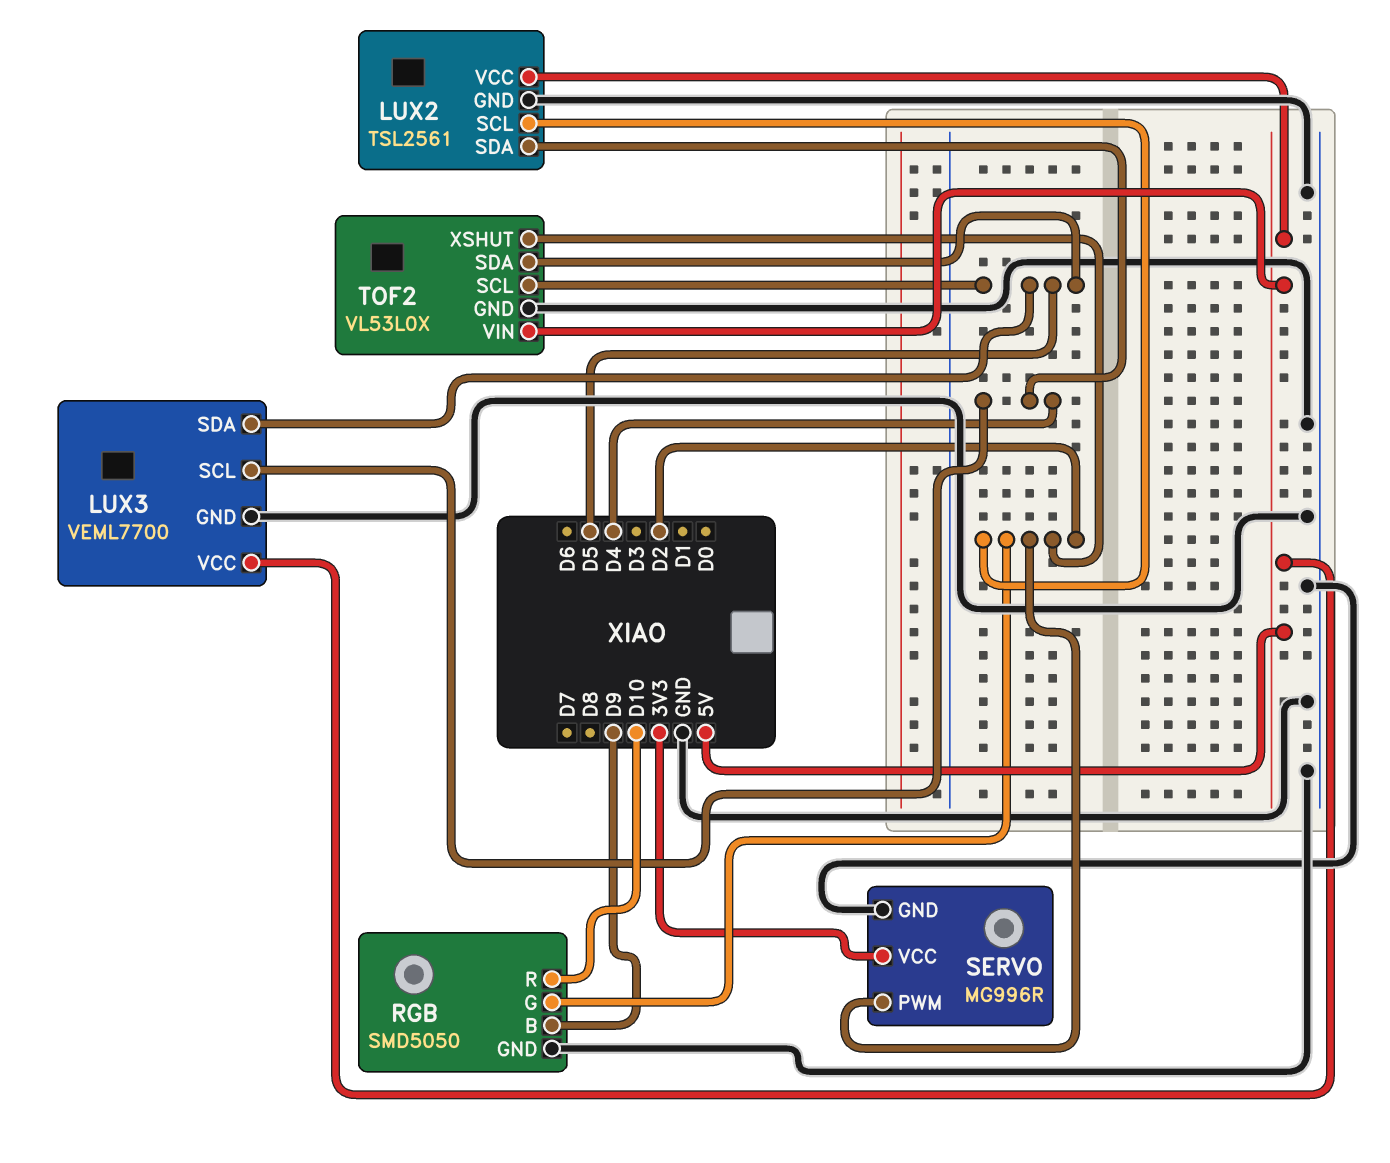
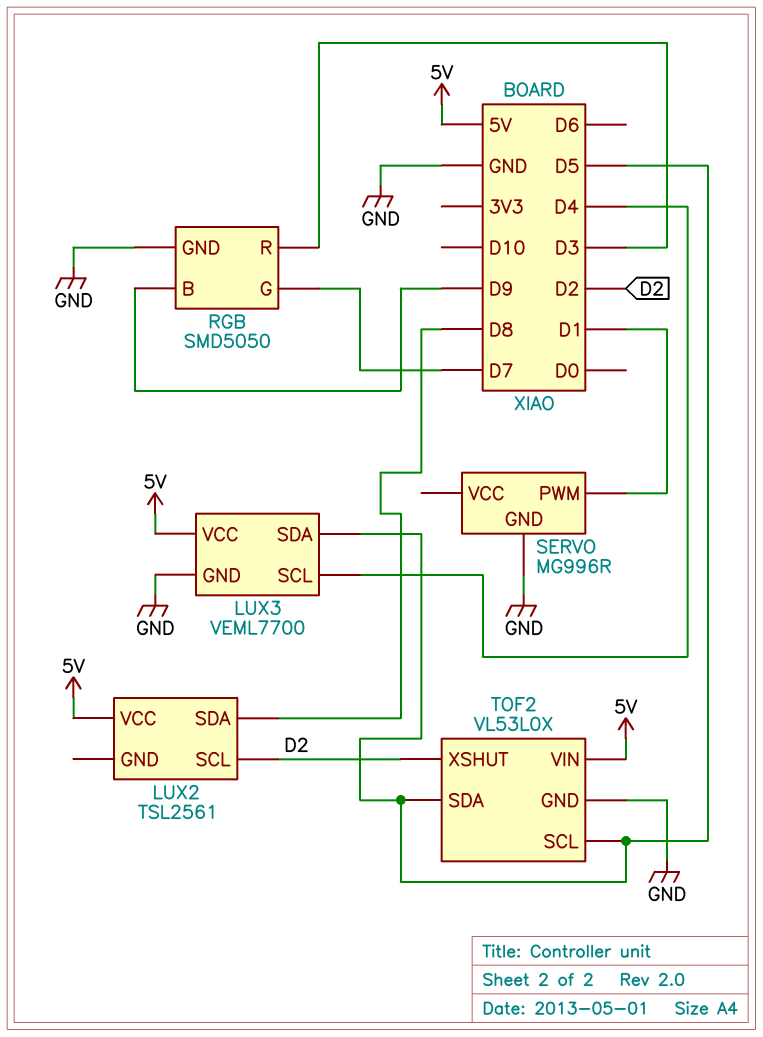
LUX2 pin GND: GND -> none
LUX2 pin SDA: D4 -> D8
RGB pin G: D2 -> D7
RGB pin R: D10 -> D3
SERVO pin PWM: D2 -> D1
SERVO pin VCC: 3V3 -> none

